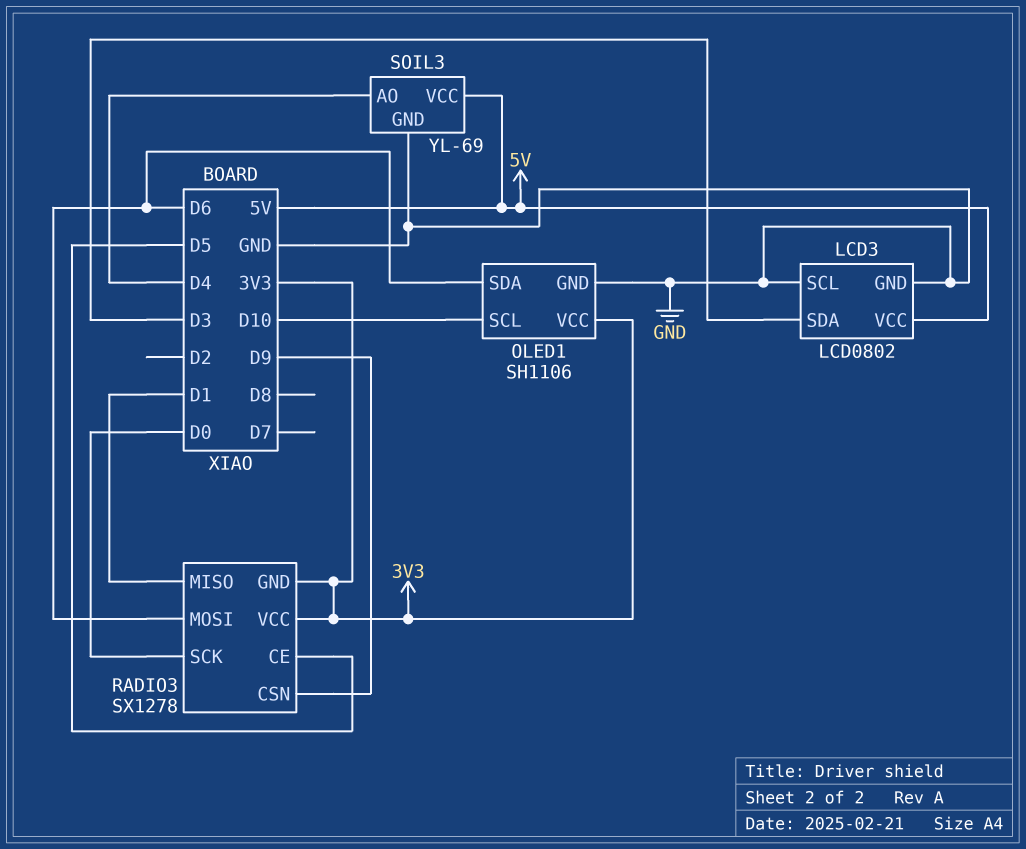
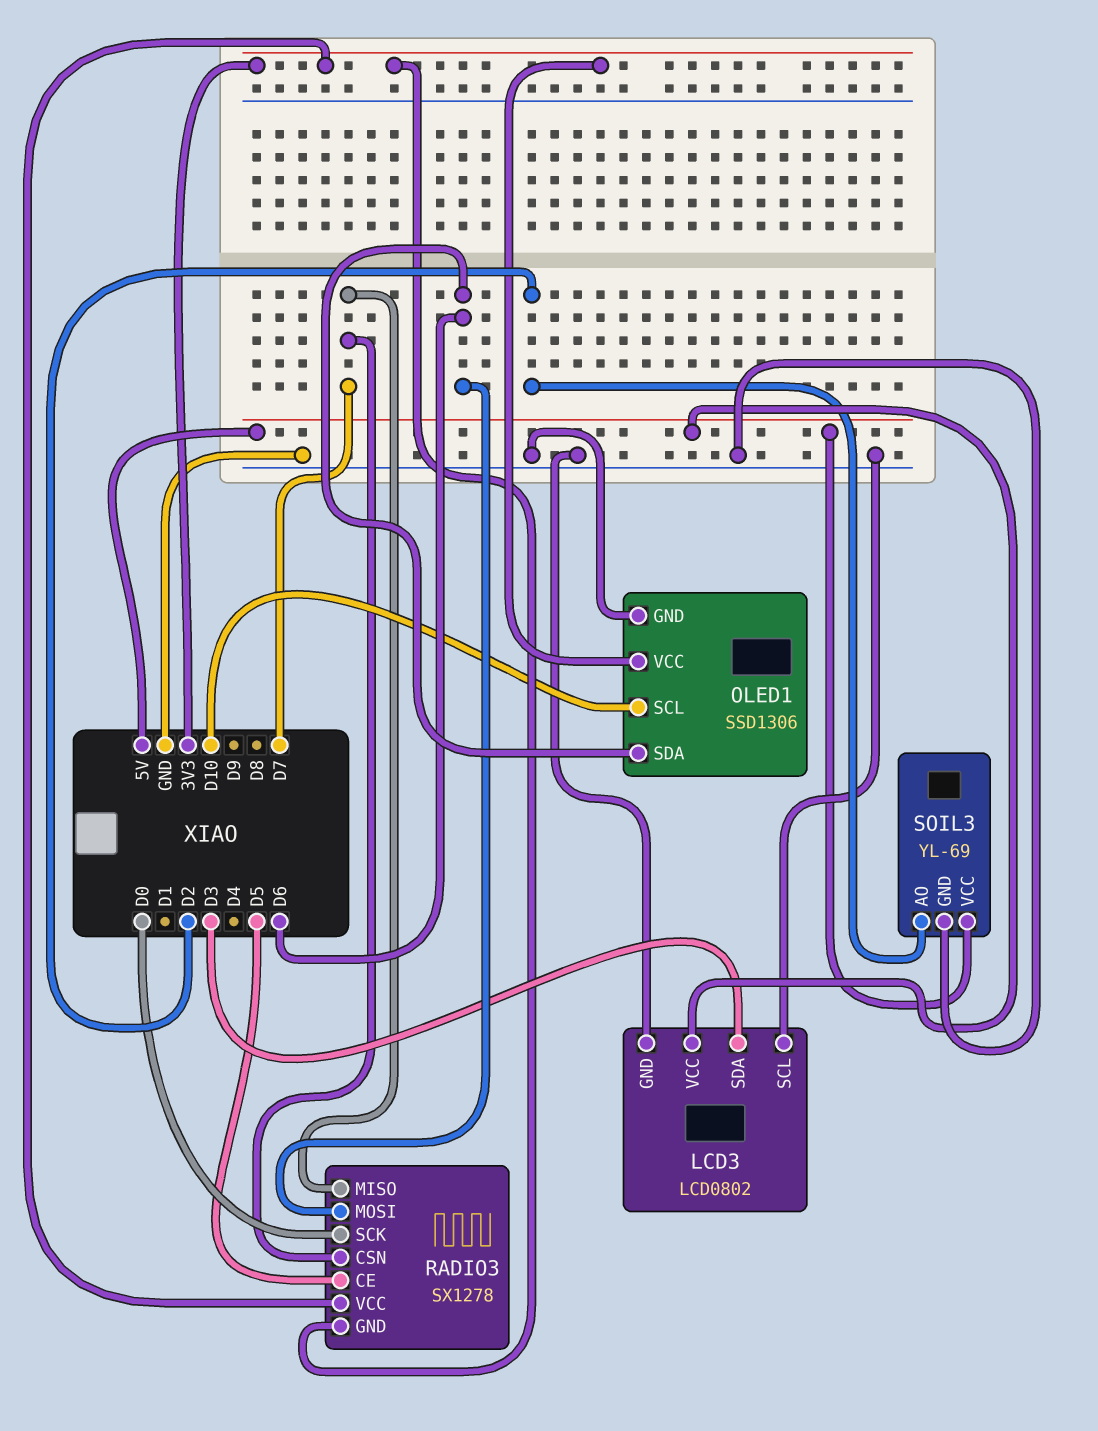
OLED1: SH1106 -> SSD1306
RADIO3 pin CSN: D9 -> D7
RADIO3 pin MISO: D1 -> D7
SOIL3 pin AO: D4 -> D2

